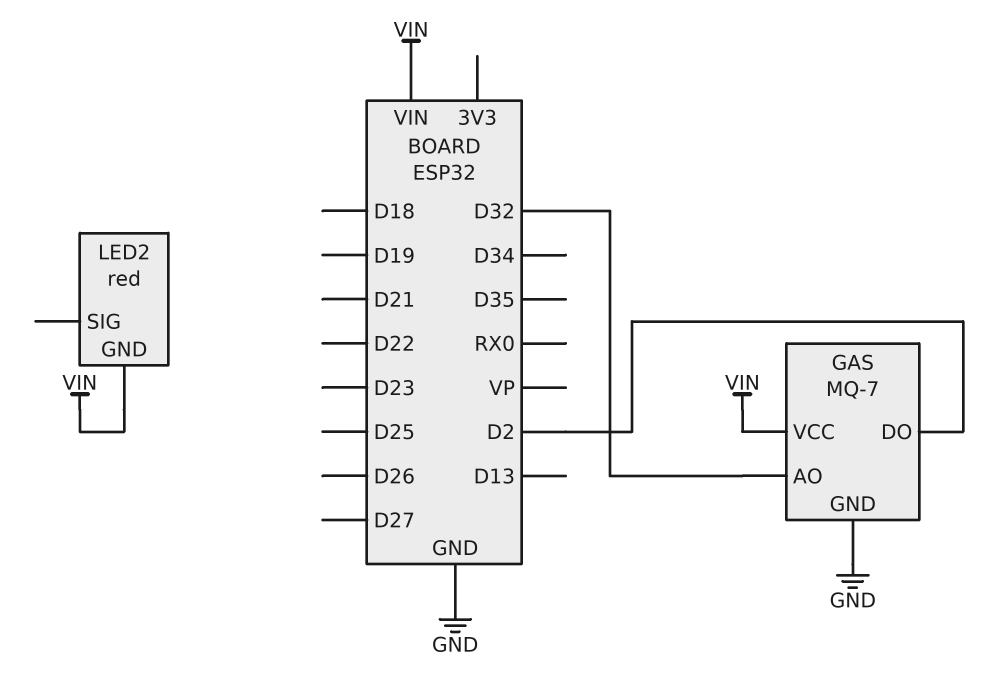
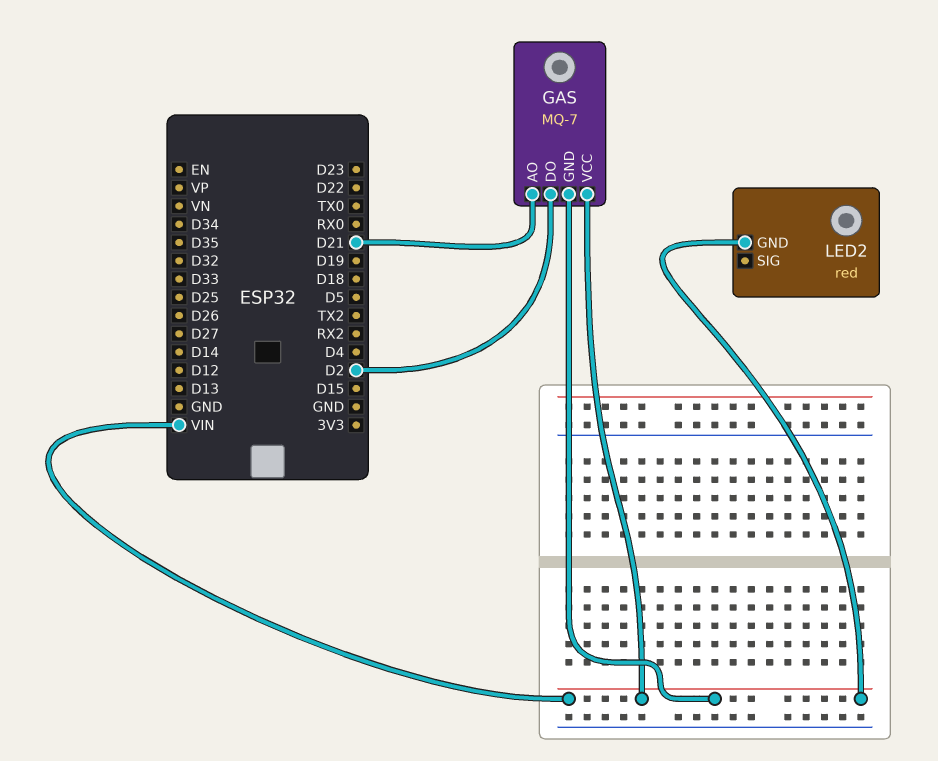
GAS pin AO: D32 -> D21
GAS pin GND: GND -> VIN

